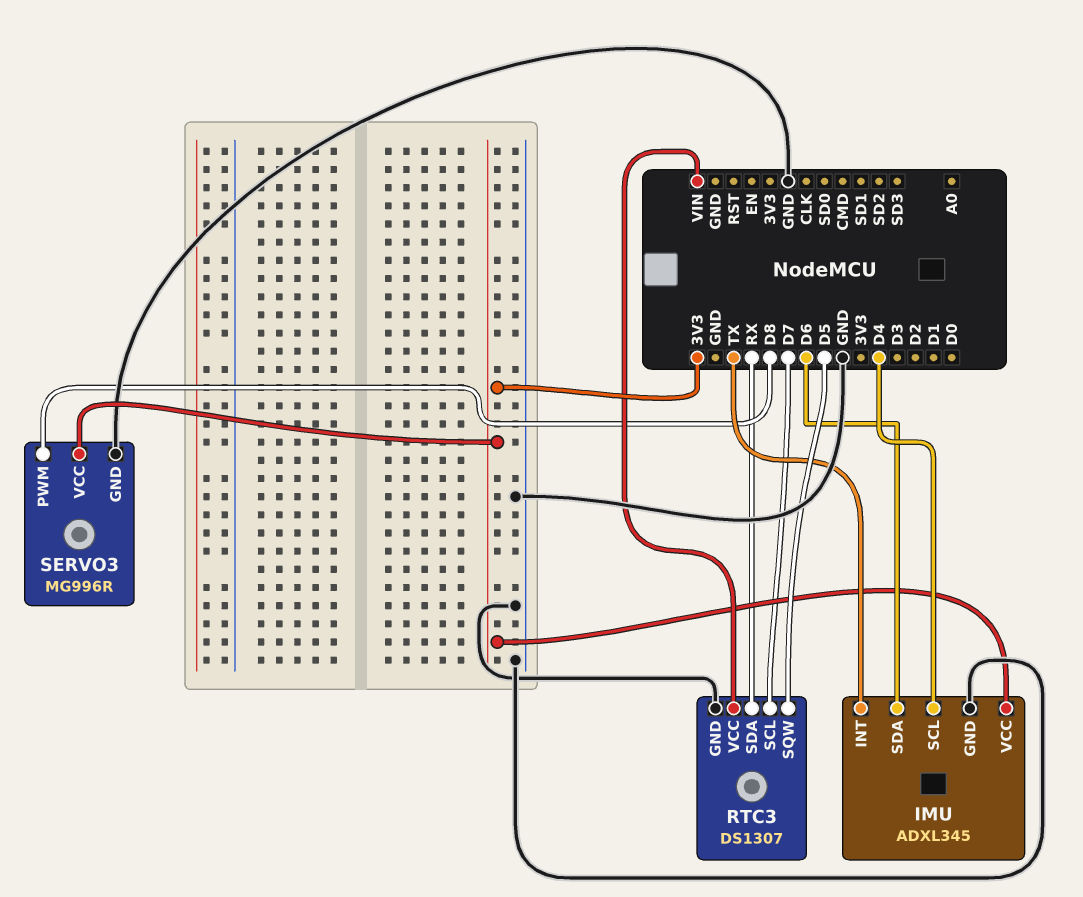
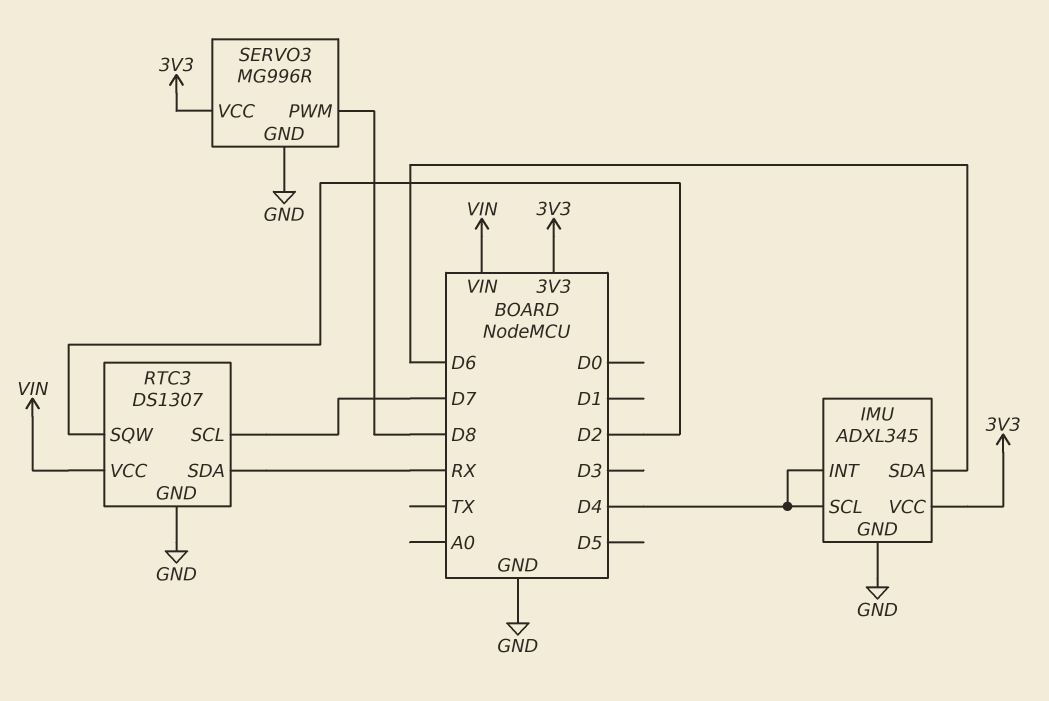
IMU pin INT: TX -> D4
RTC3 pin SQW: D5 -> D2

